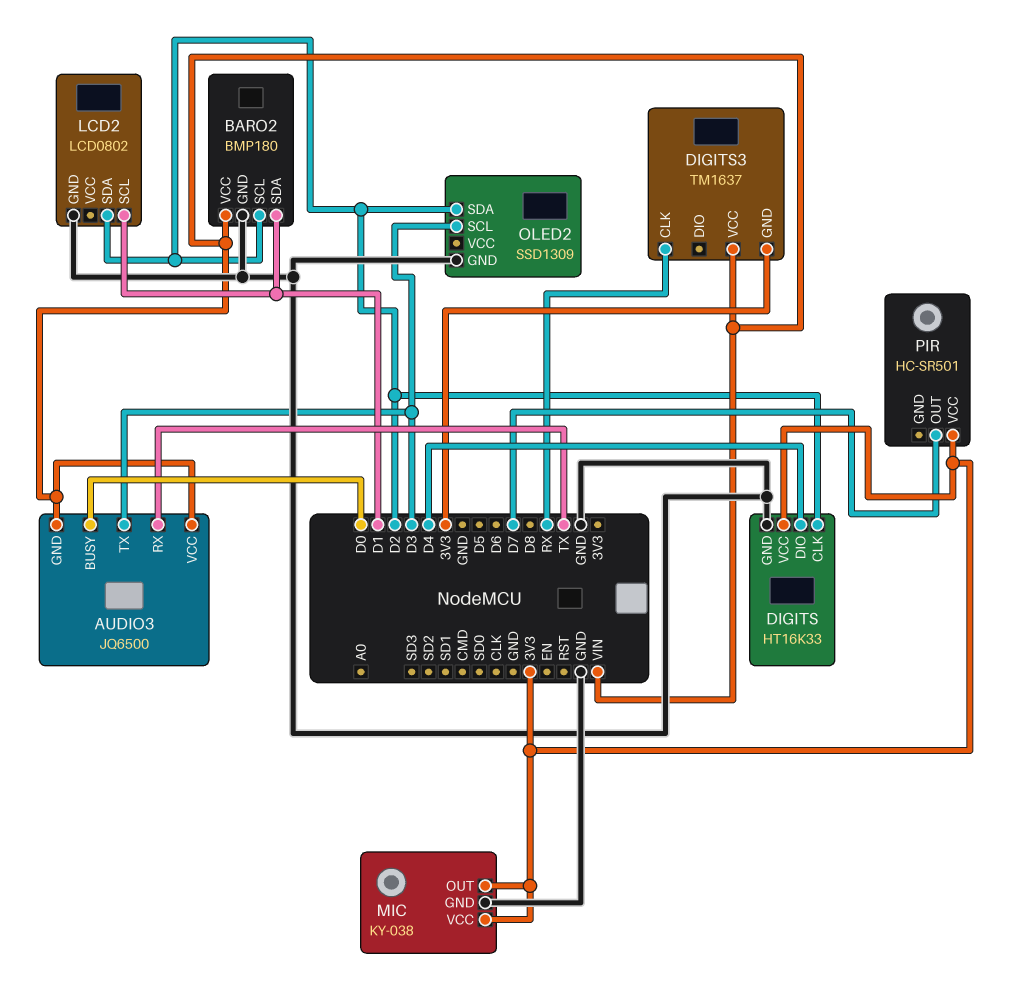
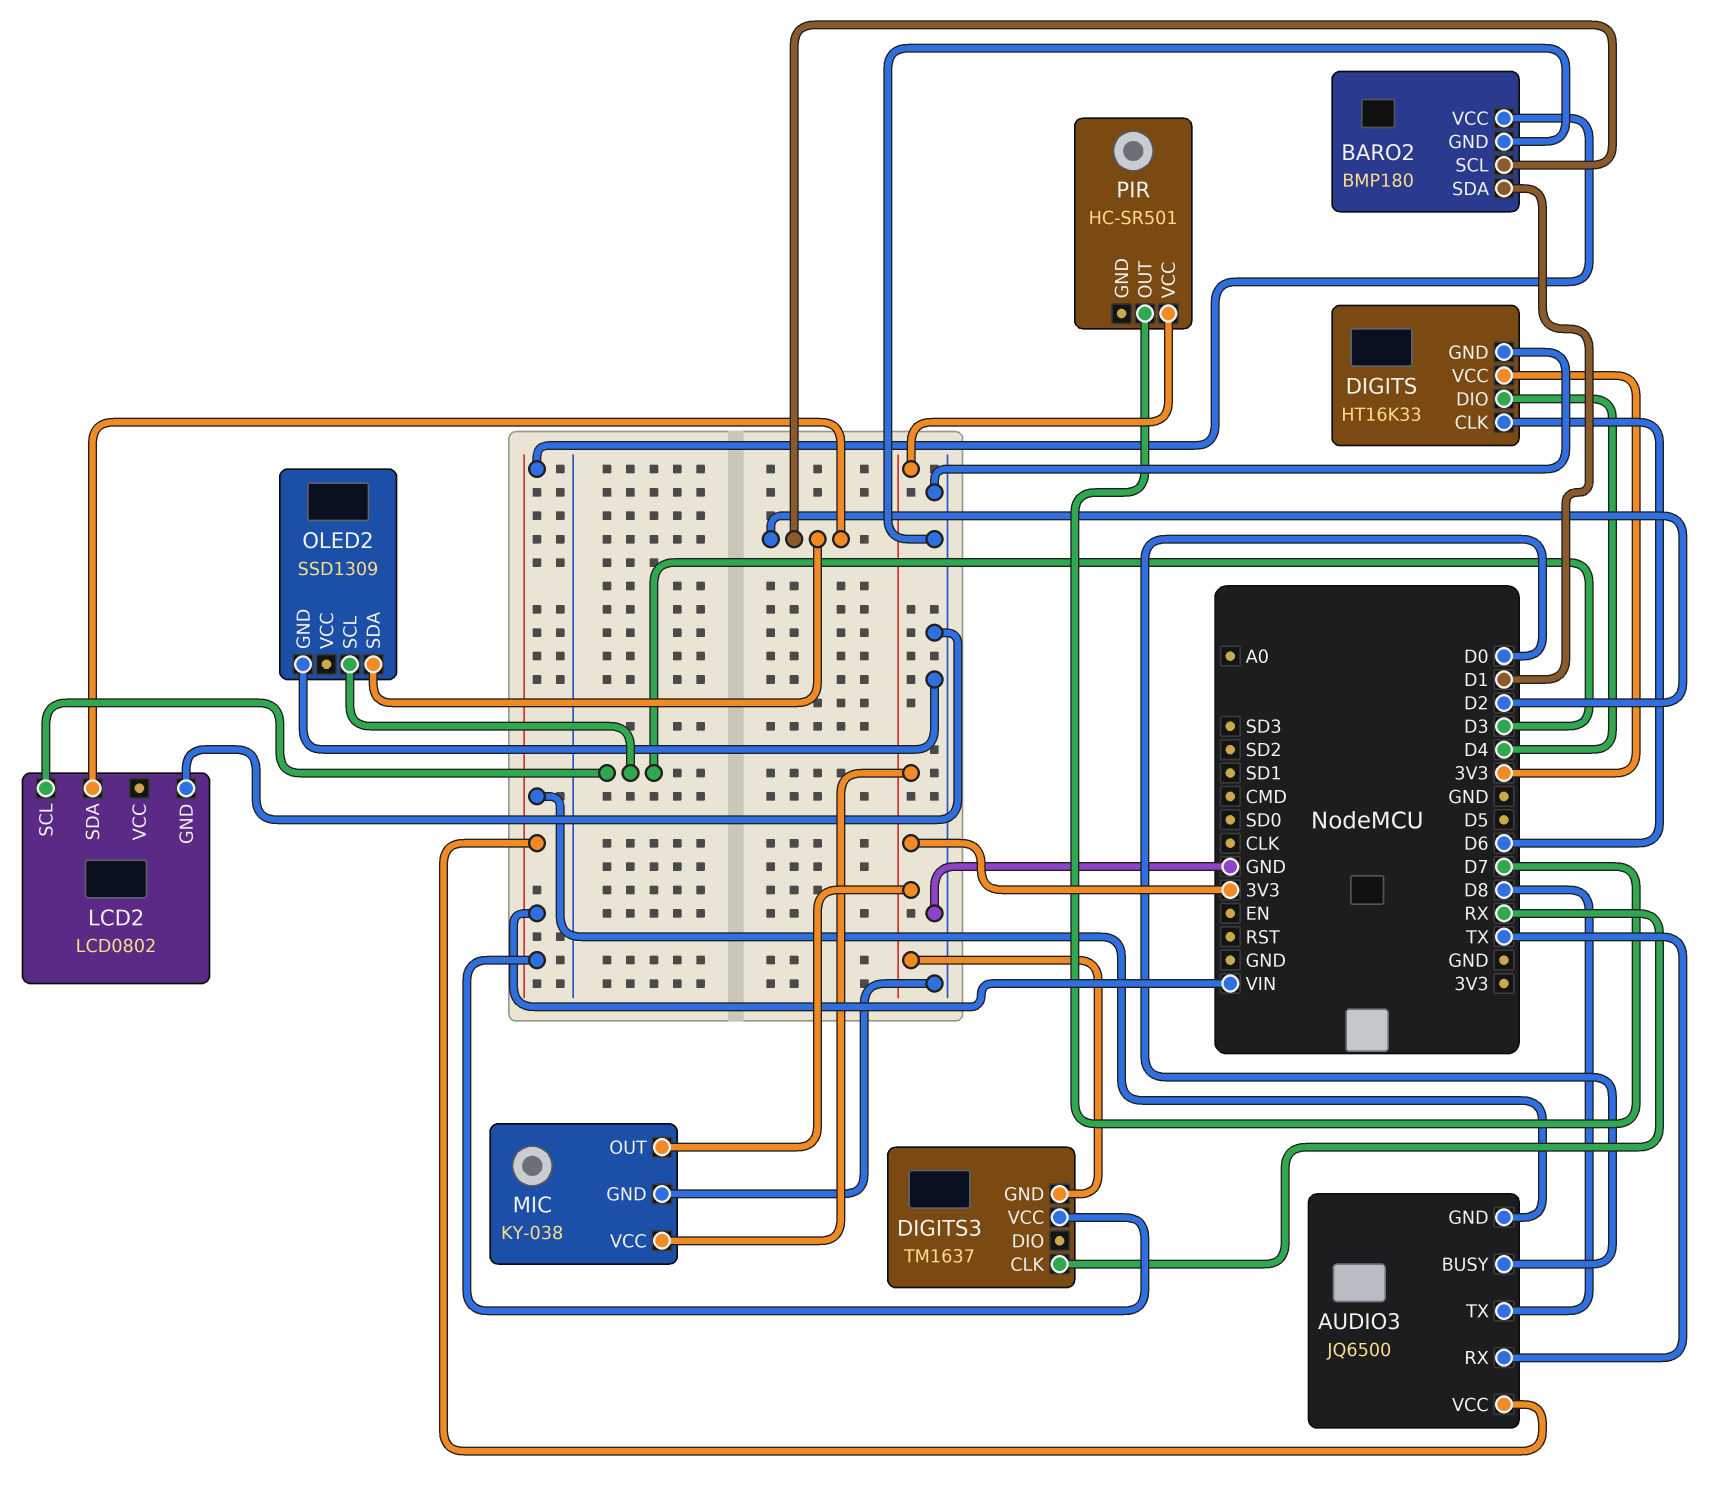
AUDIO3 pin TX: D3 -> D8
DIGITS pin CLK: D2 -> D6
LCD2 pin SCL: D1 -> D3

